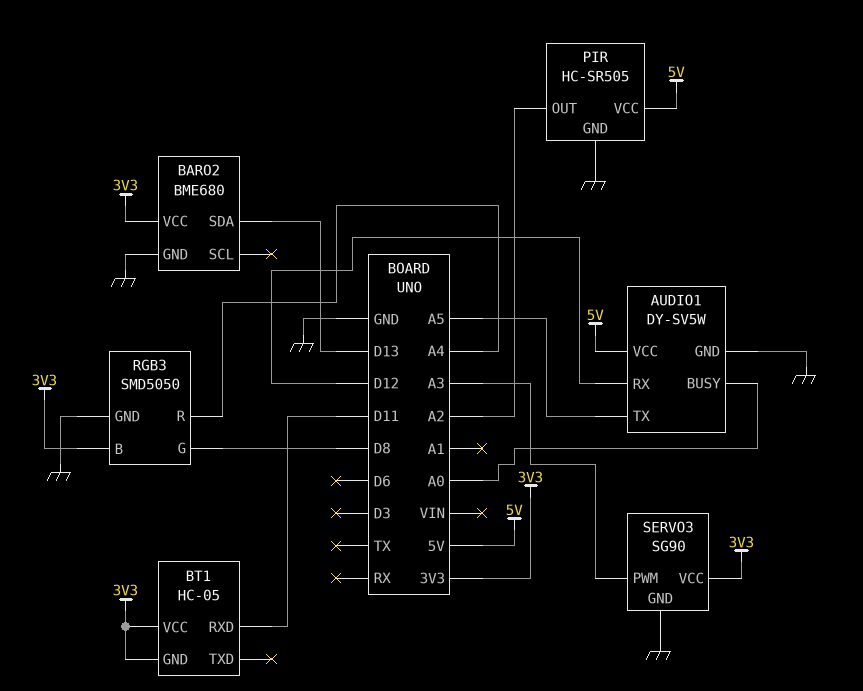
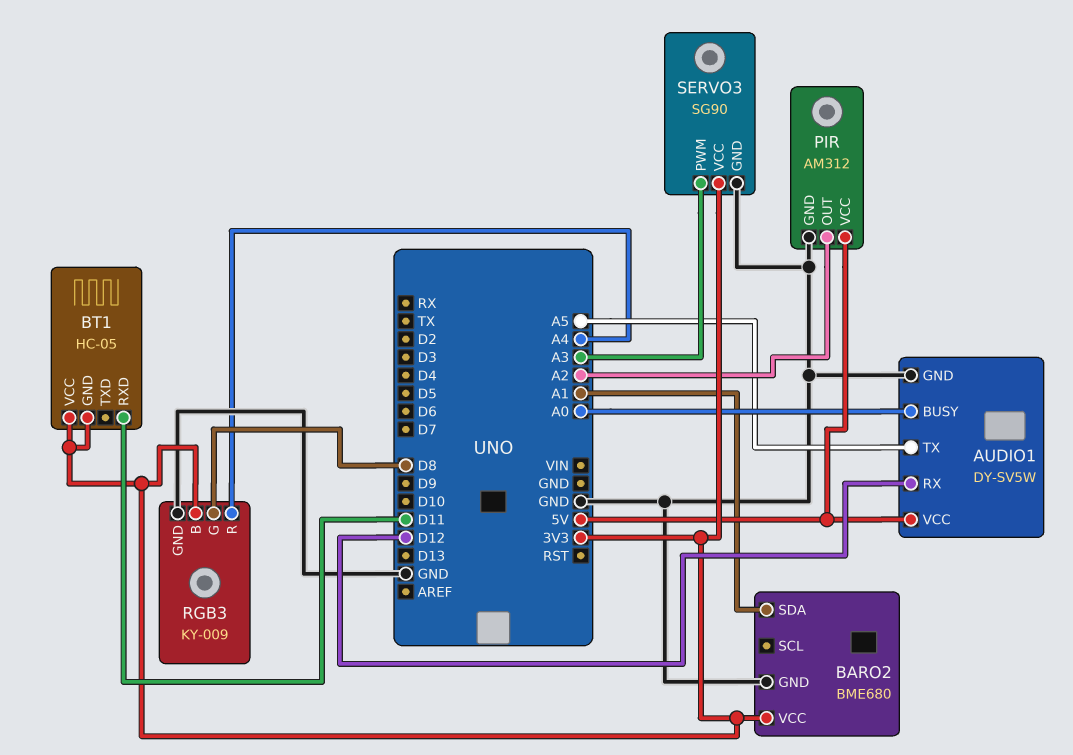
BARO2 pin SDA: D13 -> A1
PIR: HC-SR505 -> AM312
RGB3: SMD5050 -> KY-009

